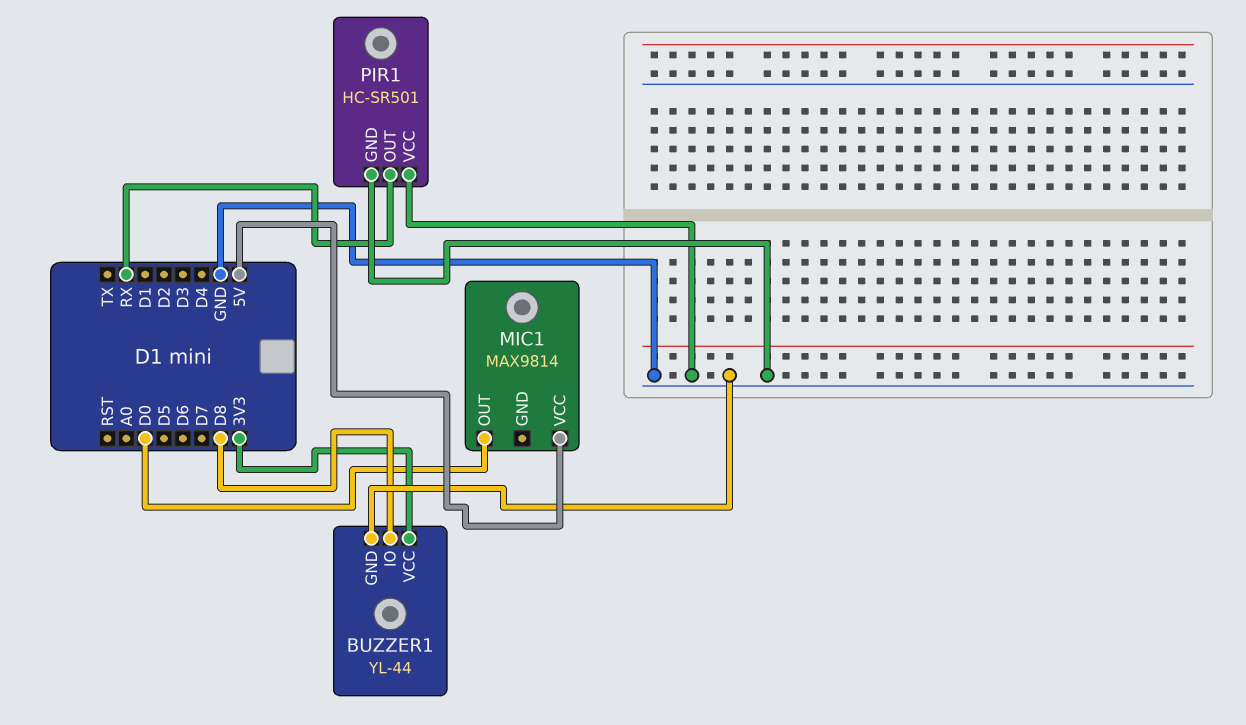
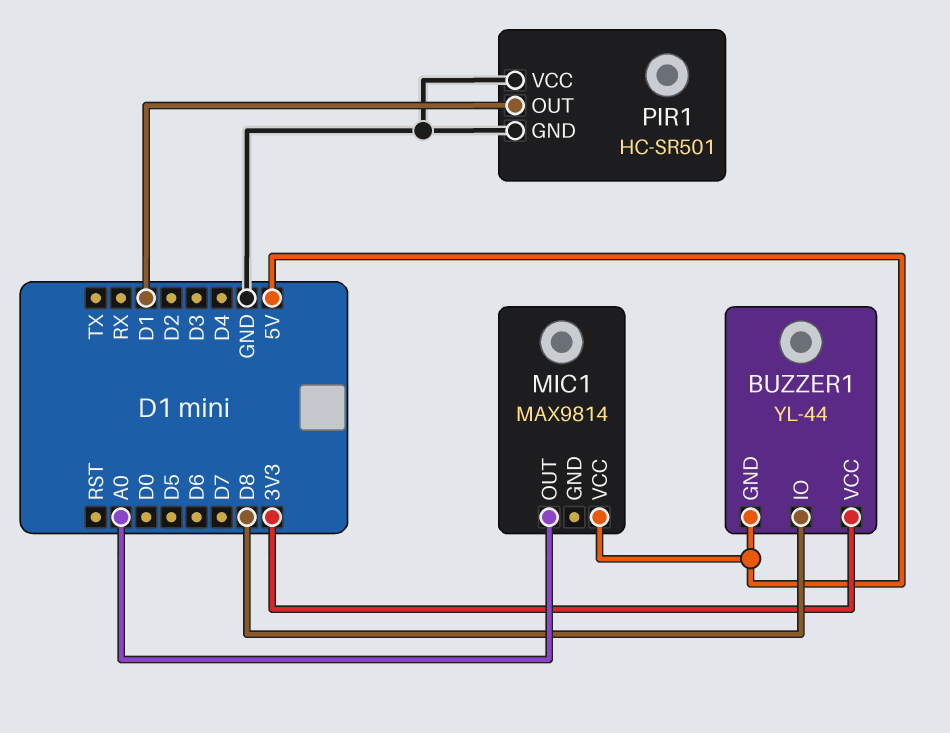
BUZZER1 pin GND: GND -> 5V
MIC1 pin OUT: D0 -> A0
PIR1 pin OUT: RX -> D1

